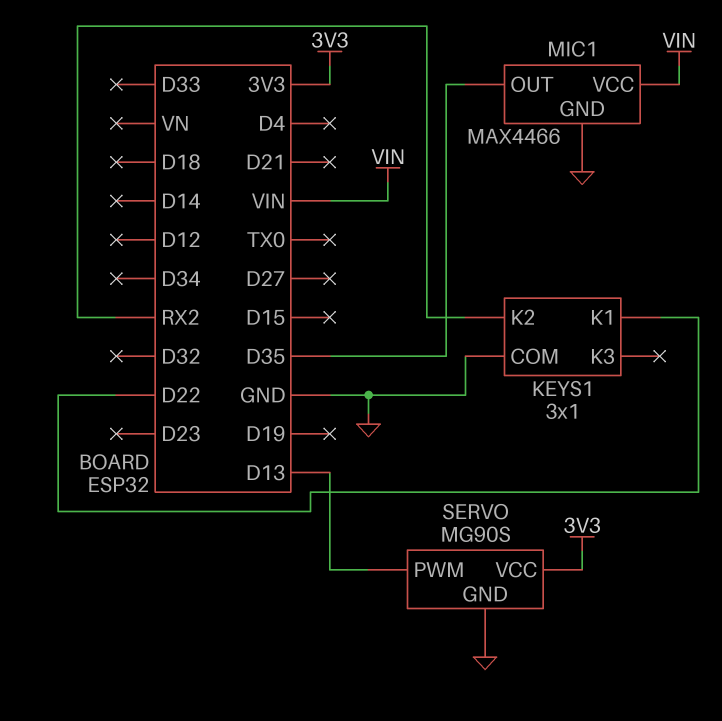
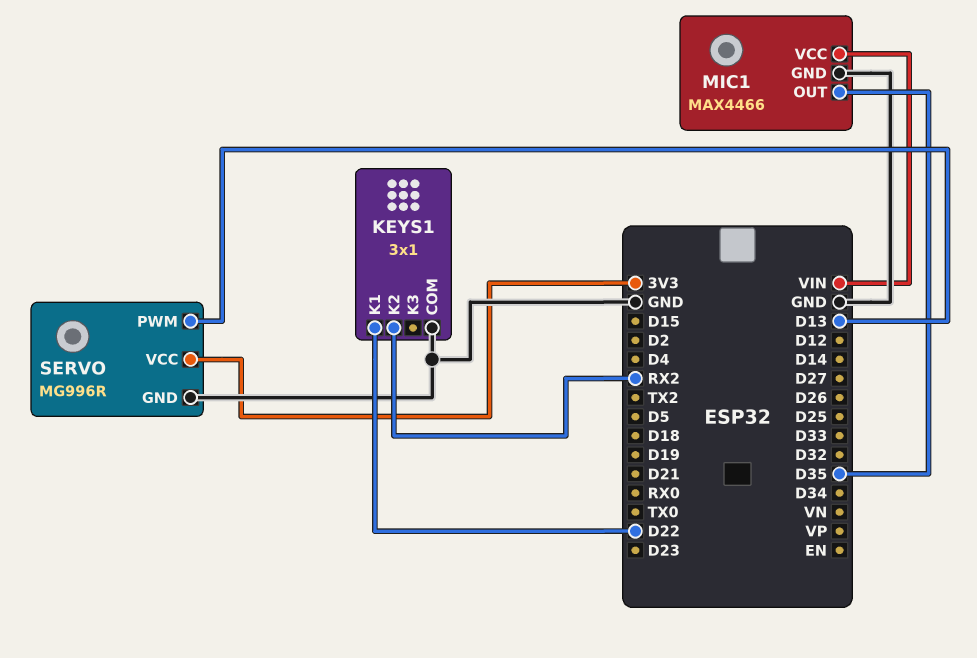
SERVO: MG90S -> MG996R

